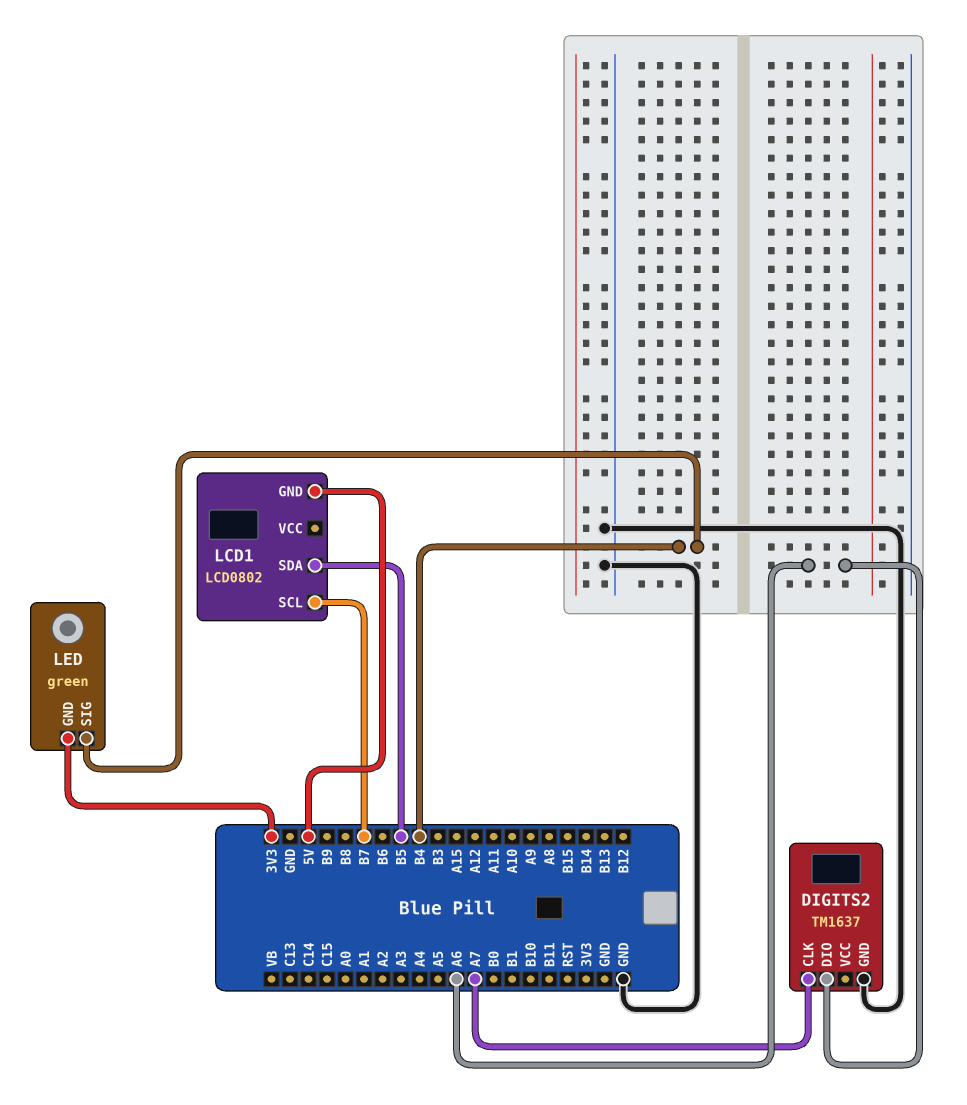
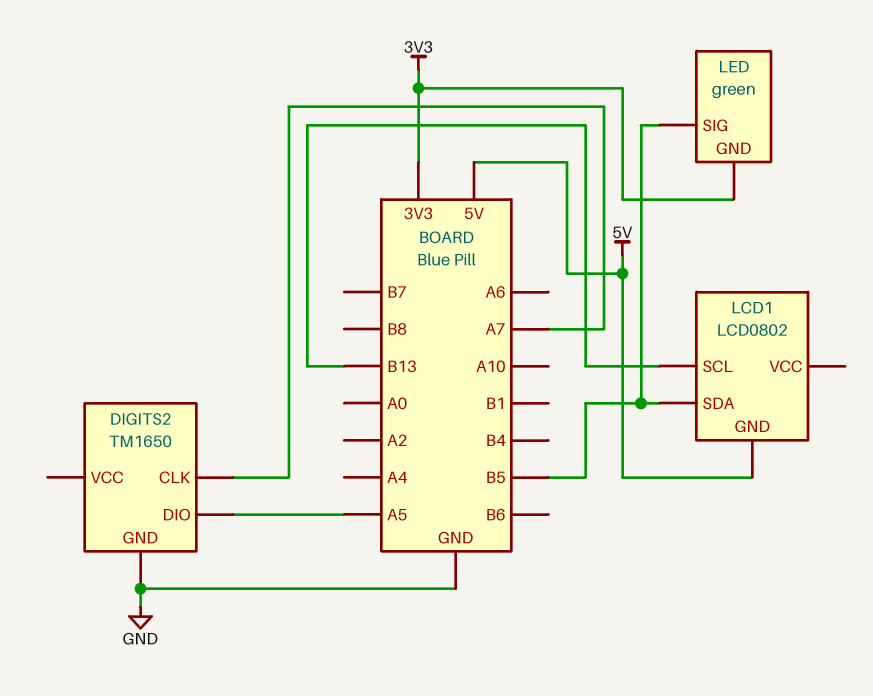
DIGITS2: TM1637 -> TM1650
DIGITS2 pin DIO: A6 -> A5
LCD1 pin SCL: B7 -> B13
LED pin SIG: B4 -> B5

